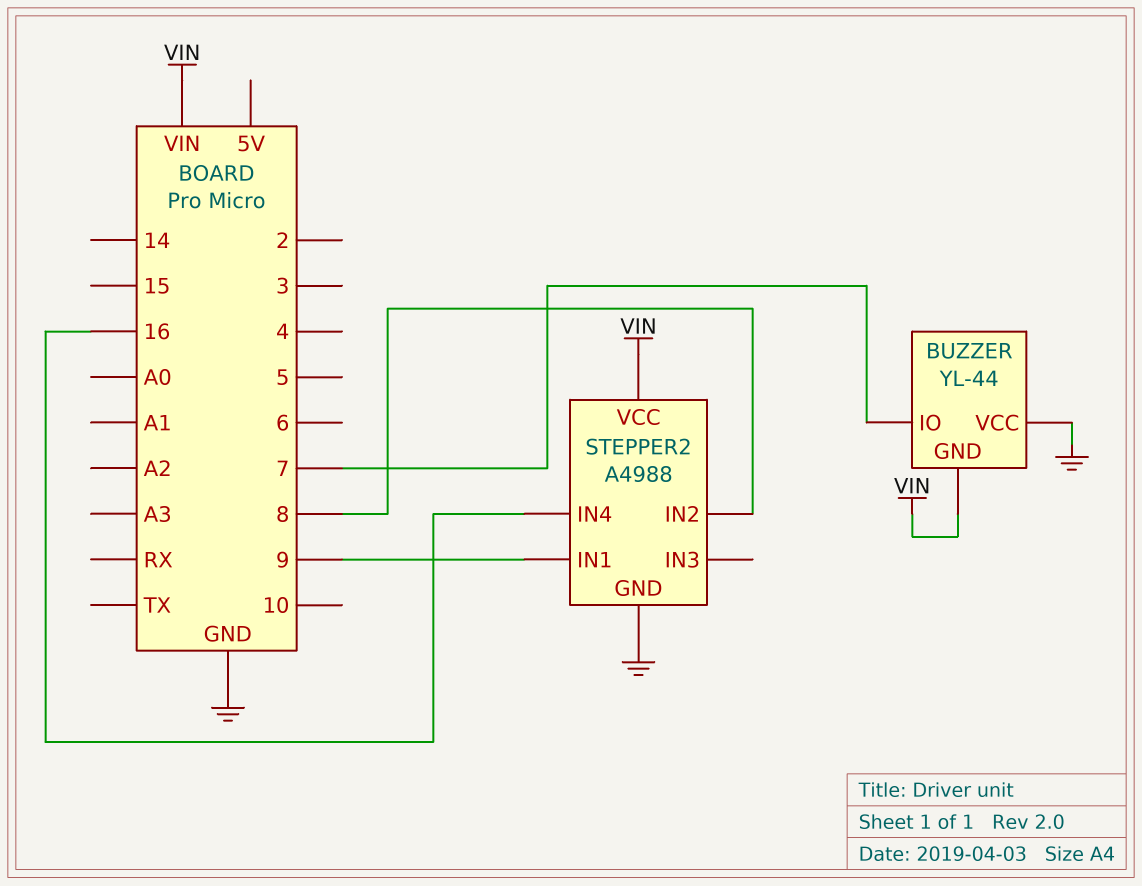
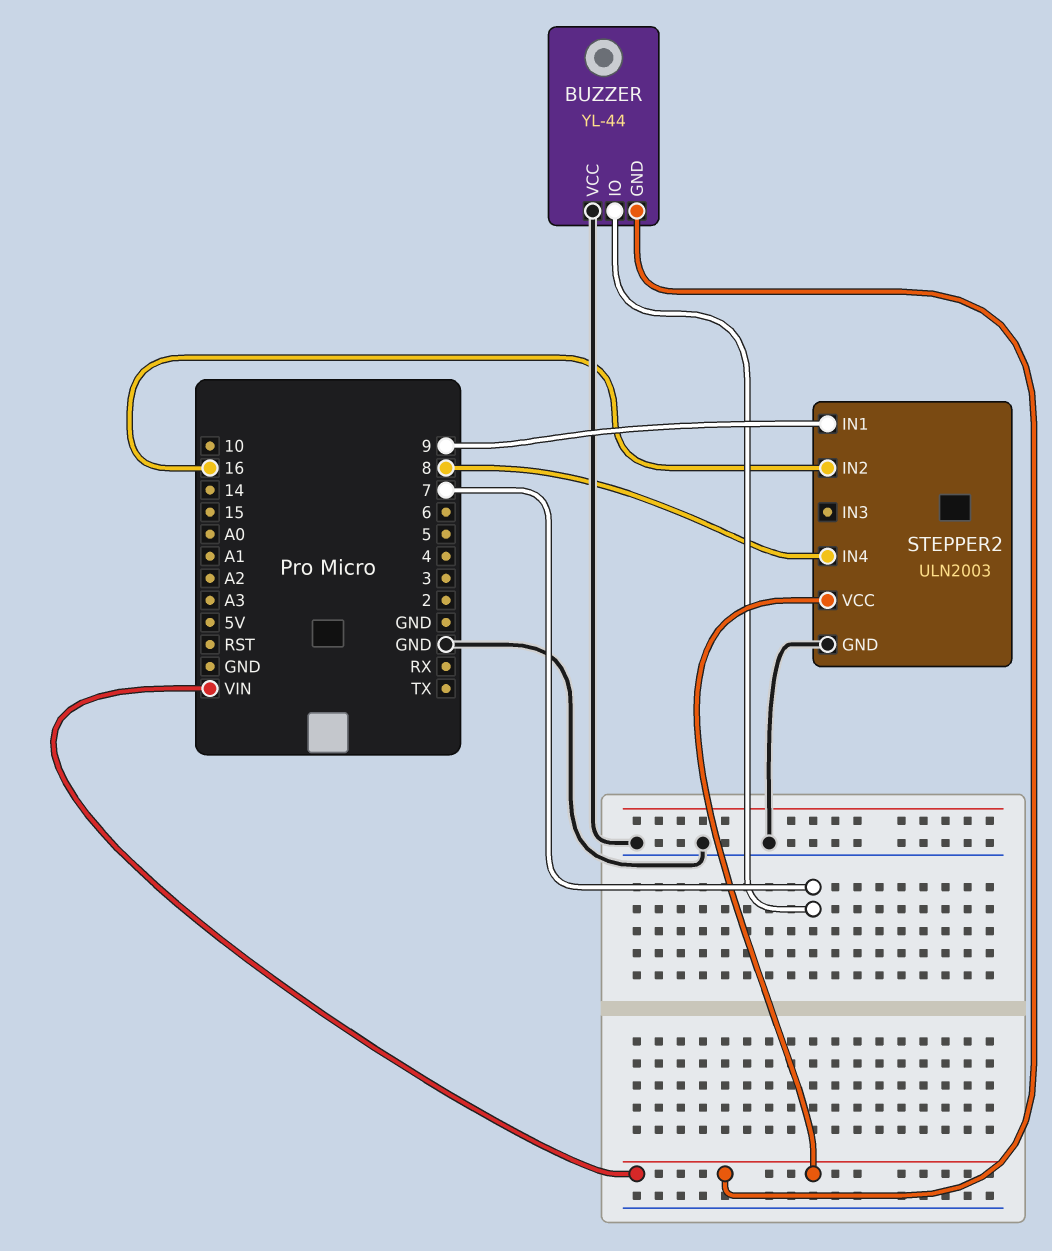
STEPPER2: A4988 -> ULN2003
STEPPER2 pin IN2: 8 -> 16
STEPPER2 pin IN4: 16 -> 8

